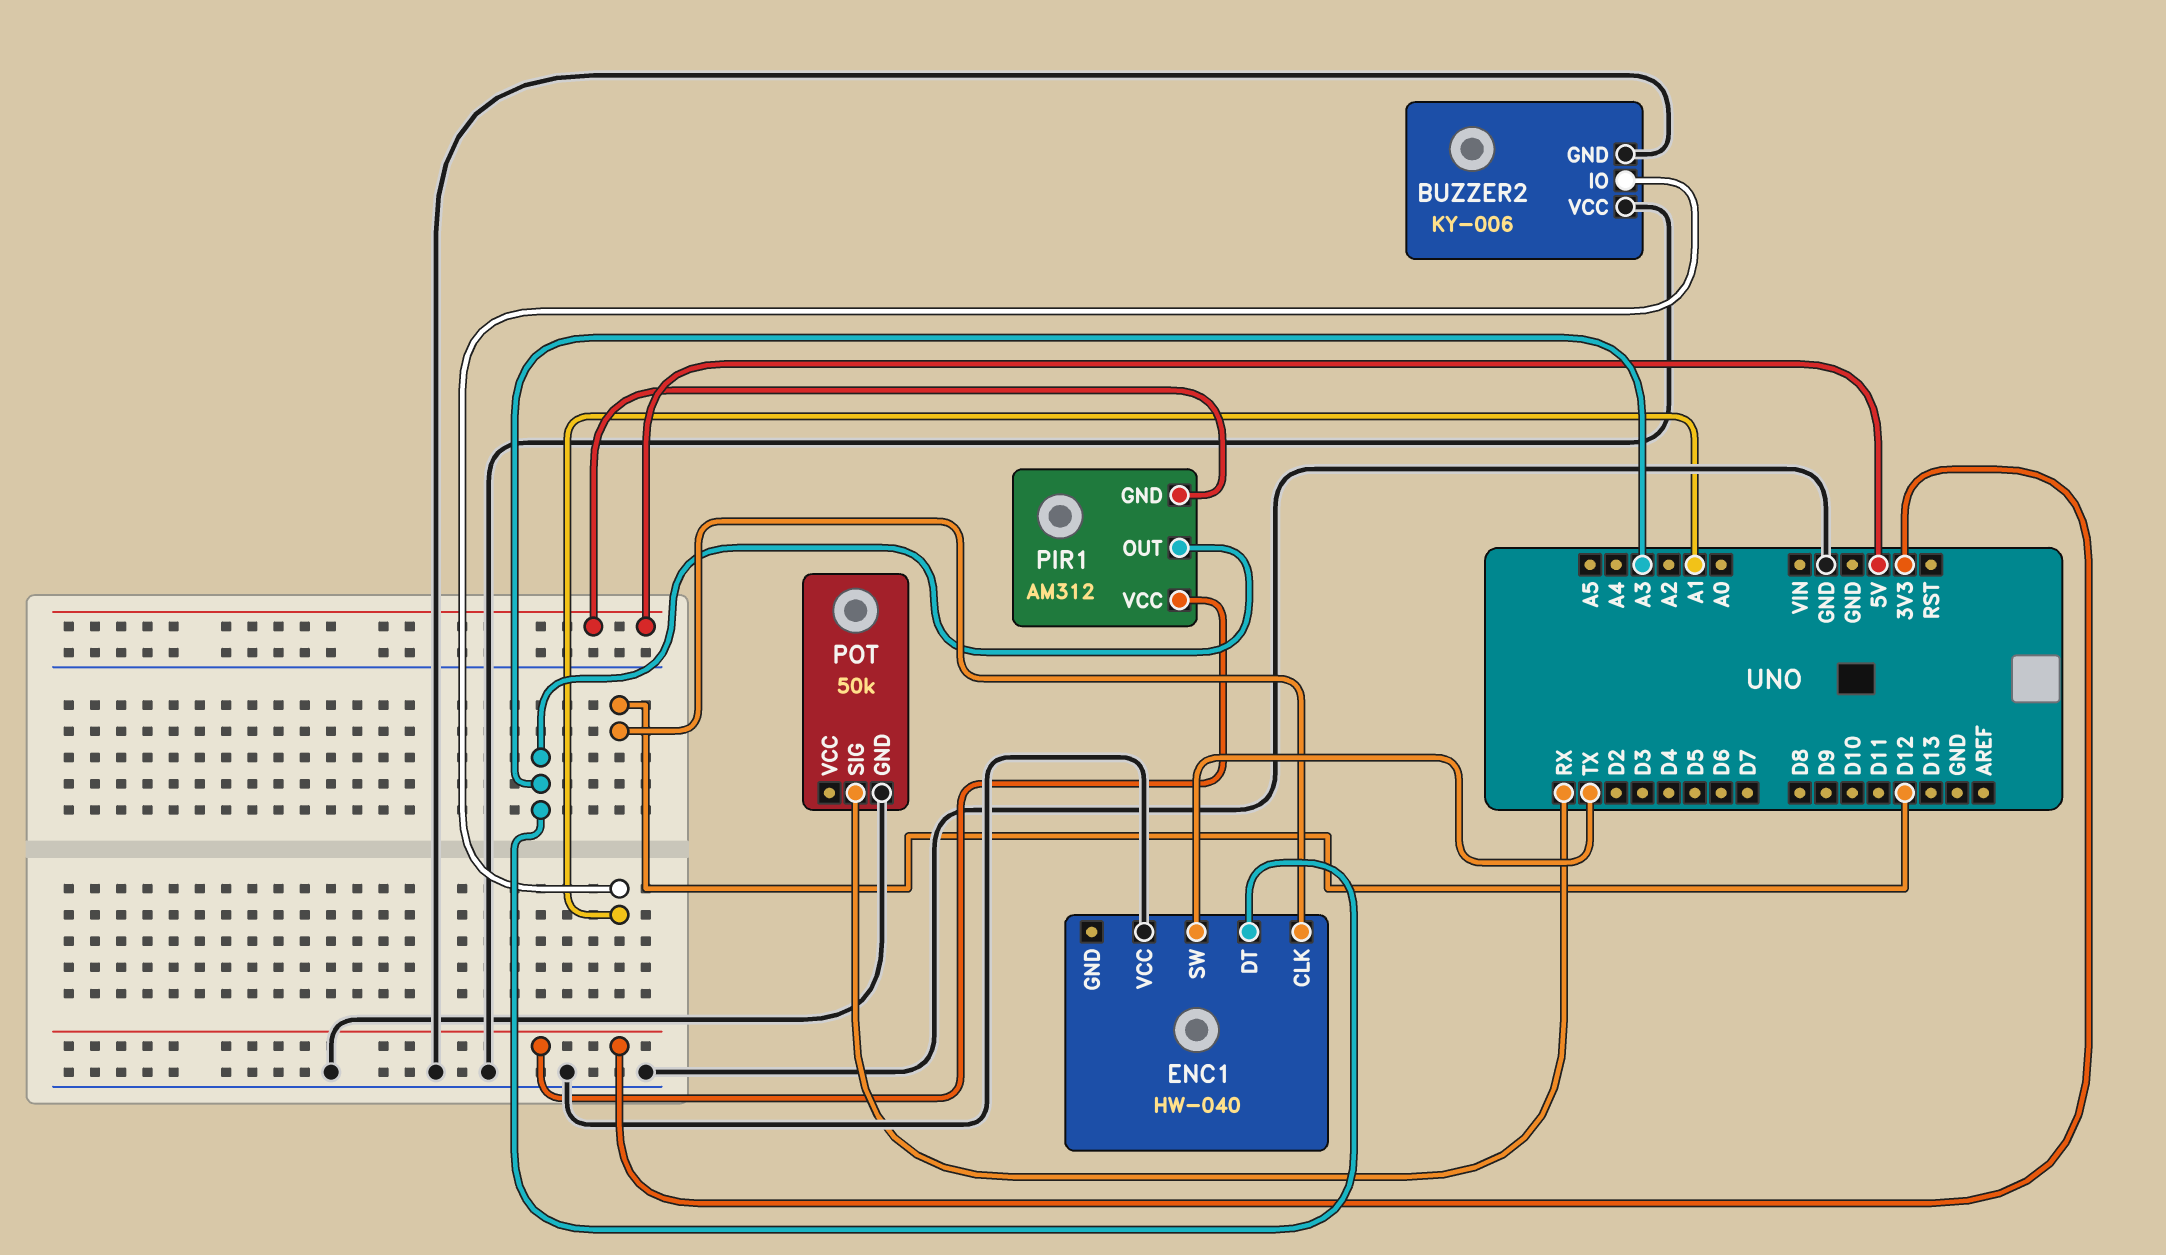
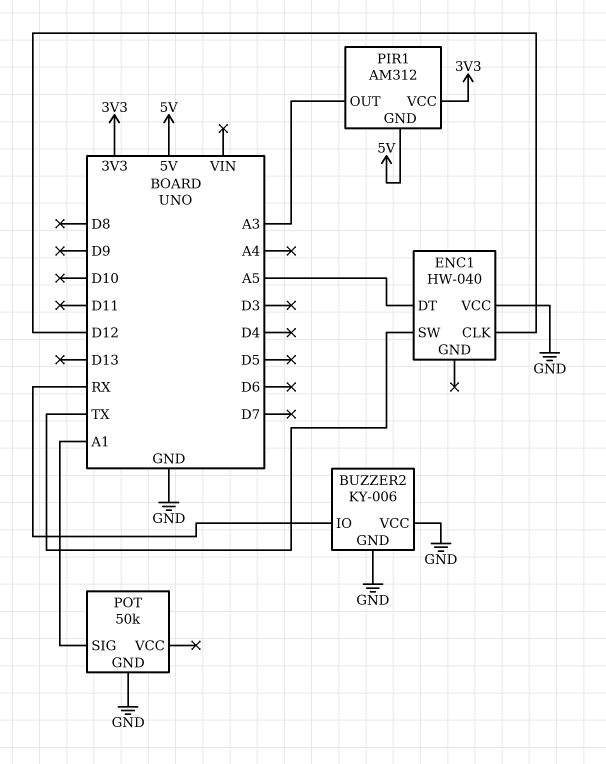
BUZZER2 pin IO: A1 -> RX
ENC1 pin DT: A3 -> A5
POT pin SIG: RX -> A1

